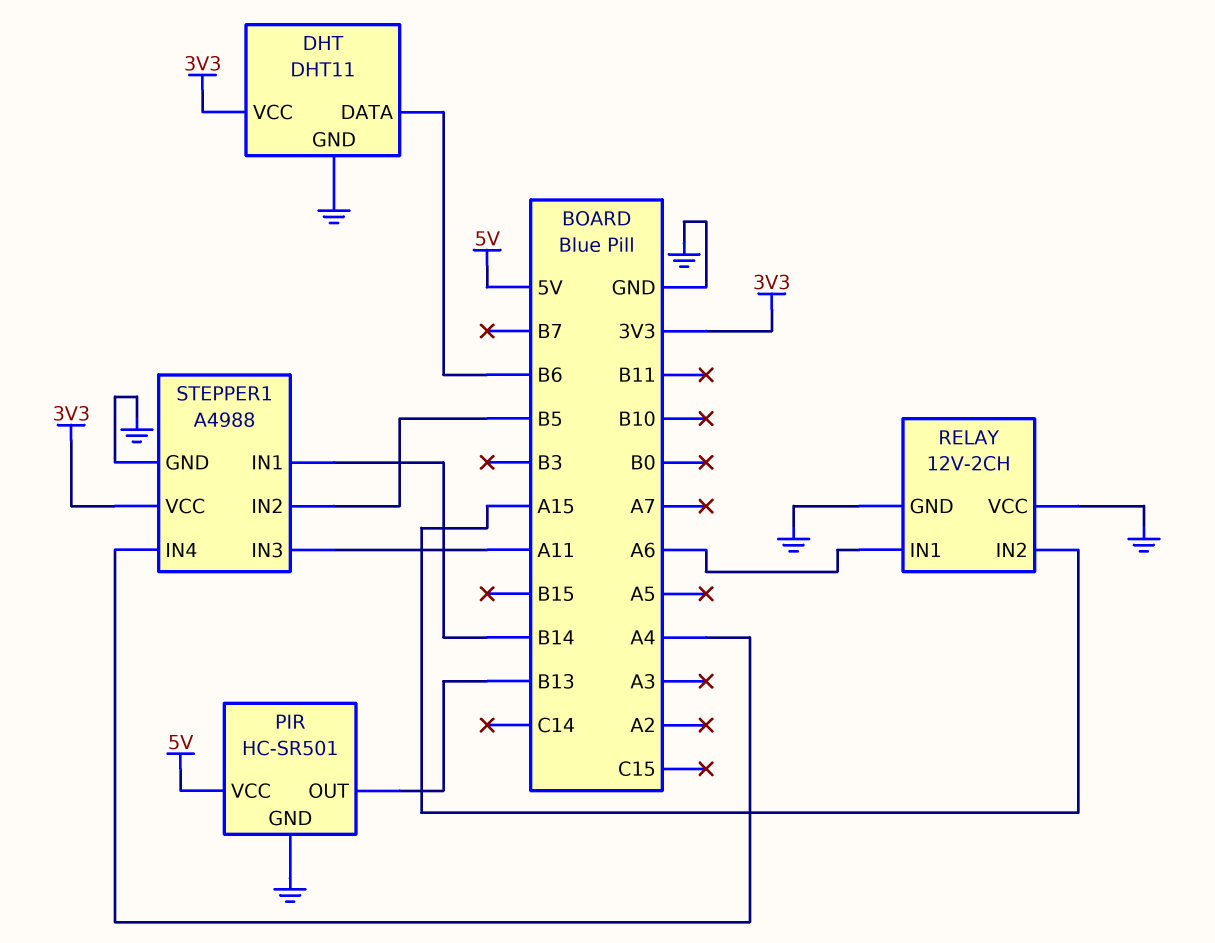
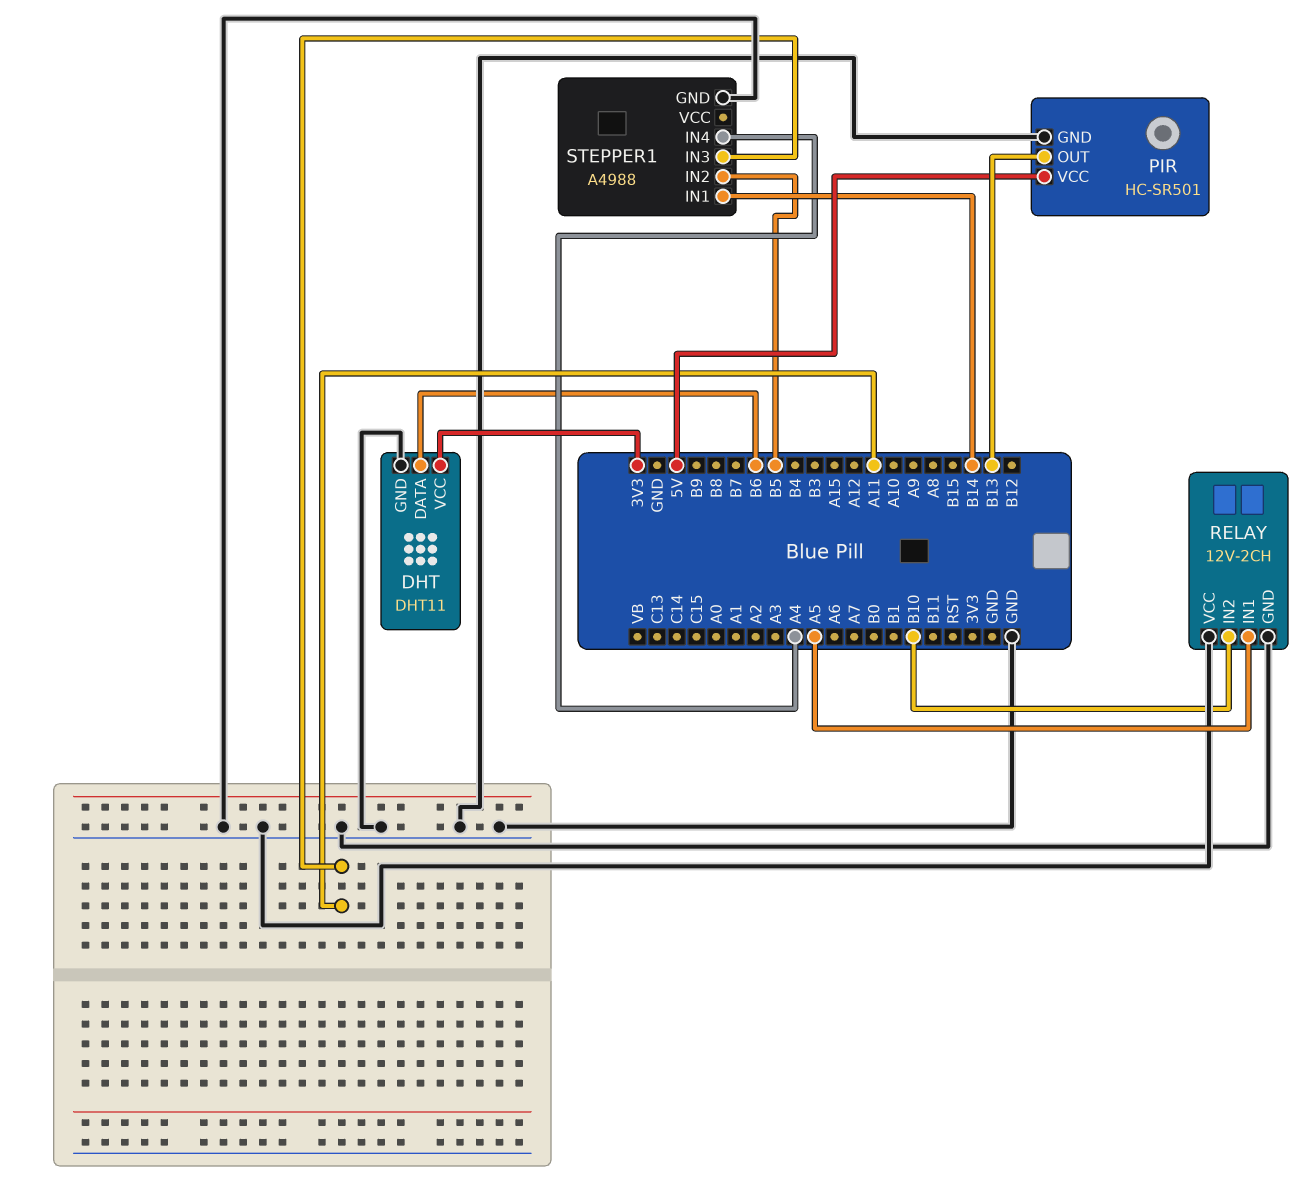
RELAY pin IN1: A6 -> A5
RELAY pin IN2: A15 -> B10
STEPPER1 pin VCC: 3V3 -> none

